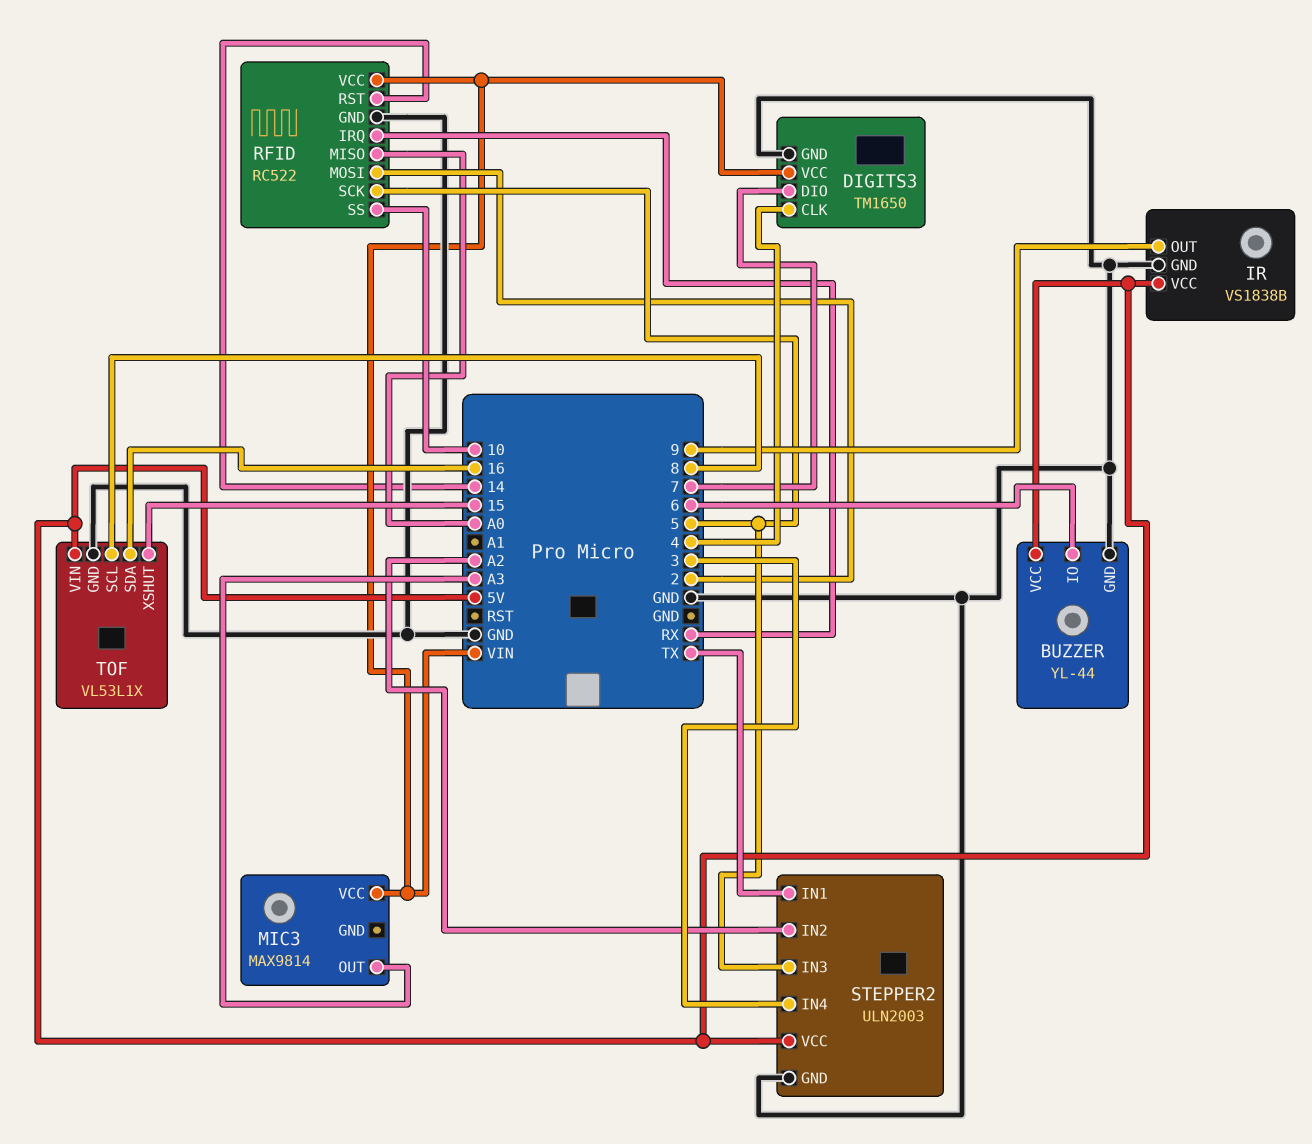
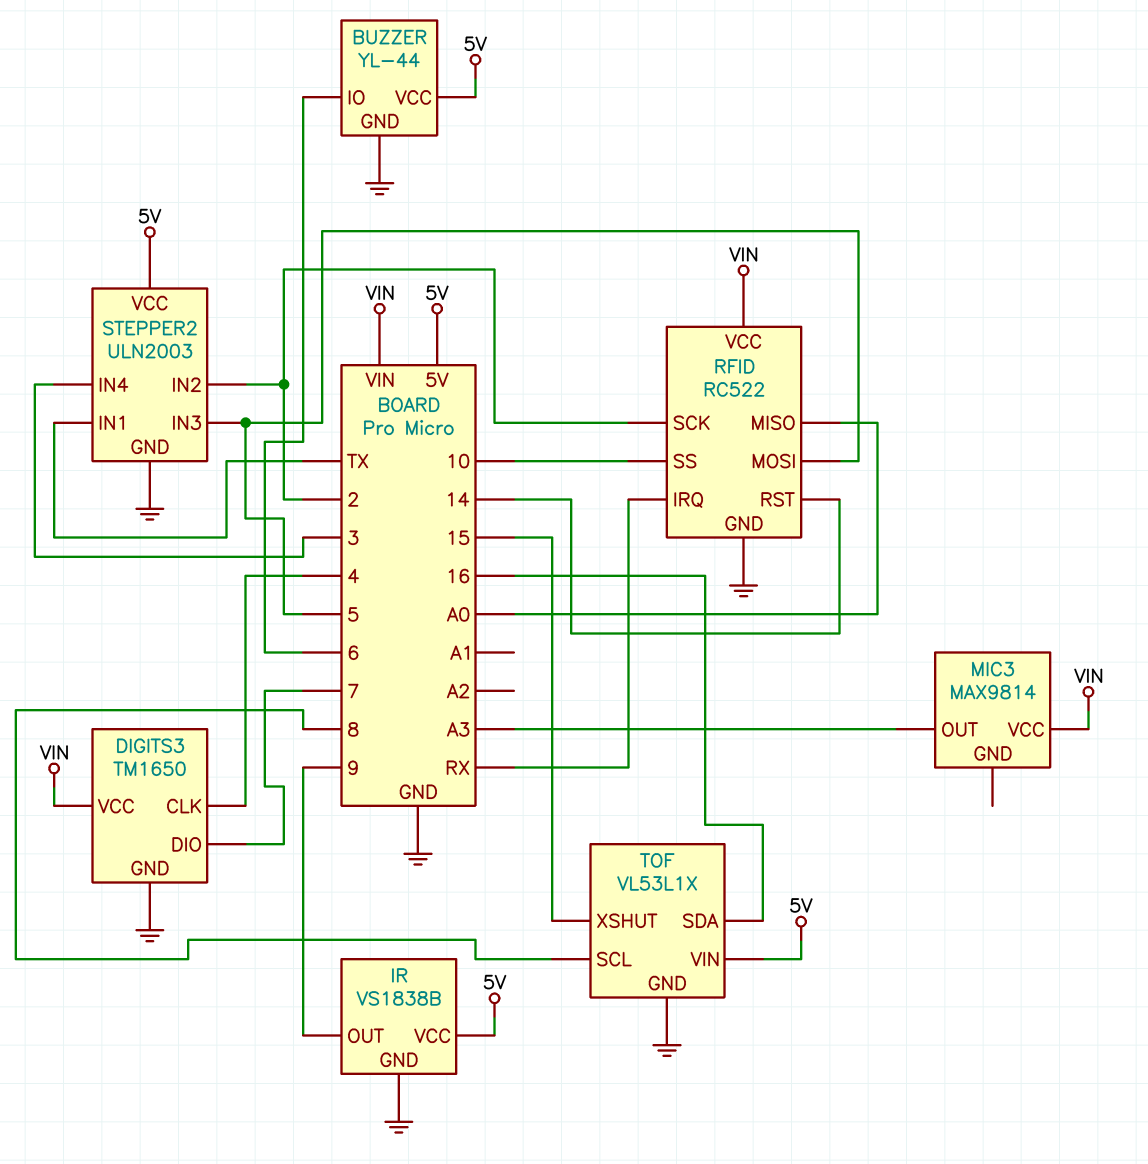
RFID pin MOSI: 2 -> 5
RFID pin SCK: 5 -> 2
STEPPER2 pin IN2: A2 -> 2

